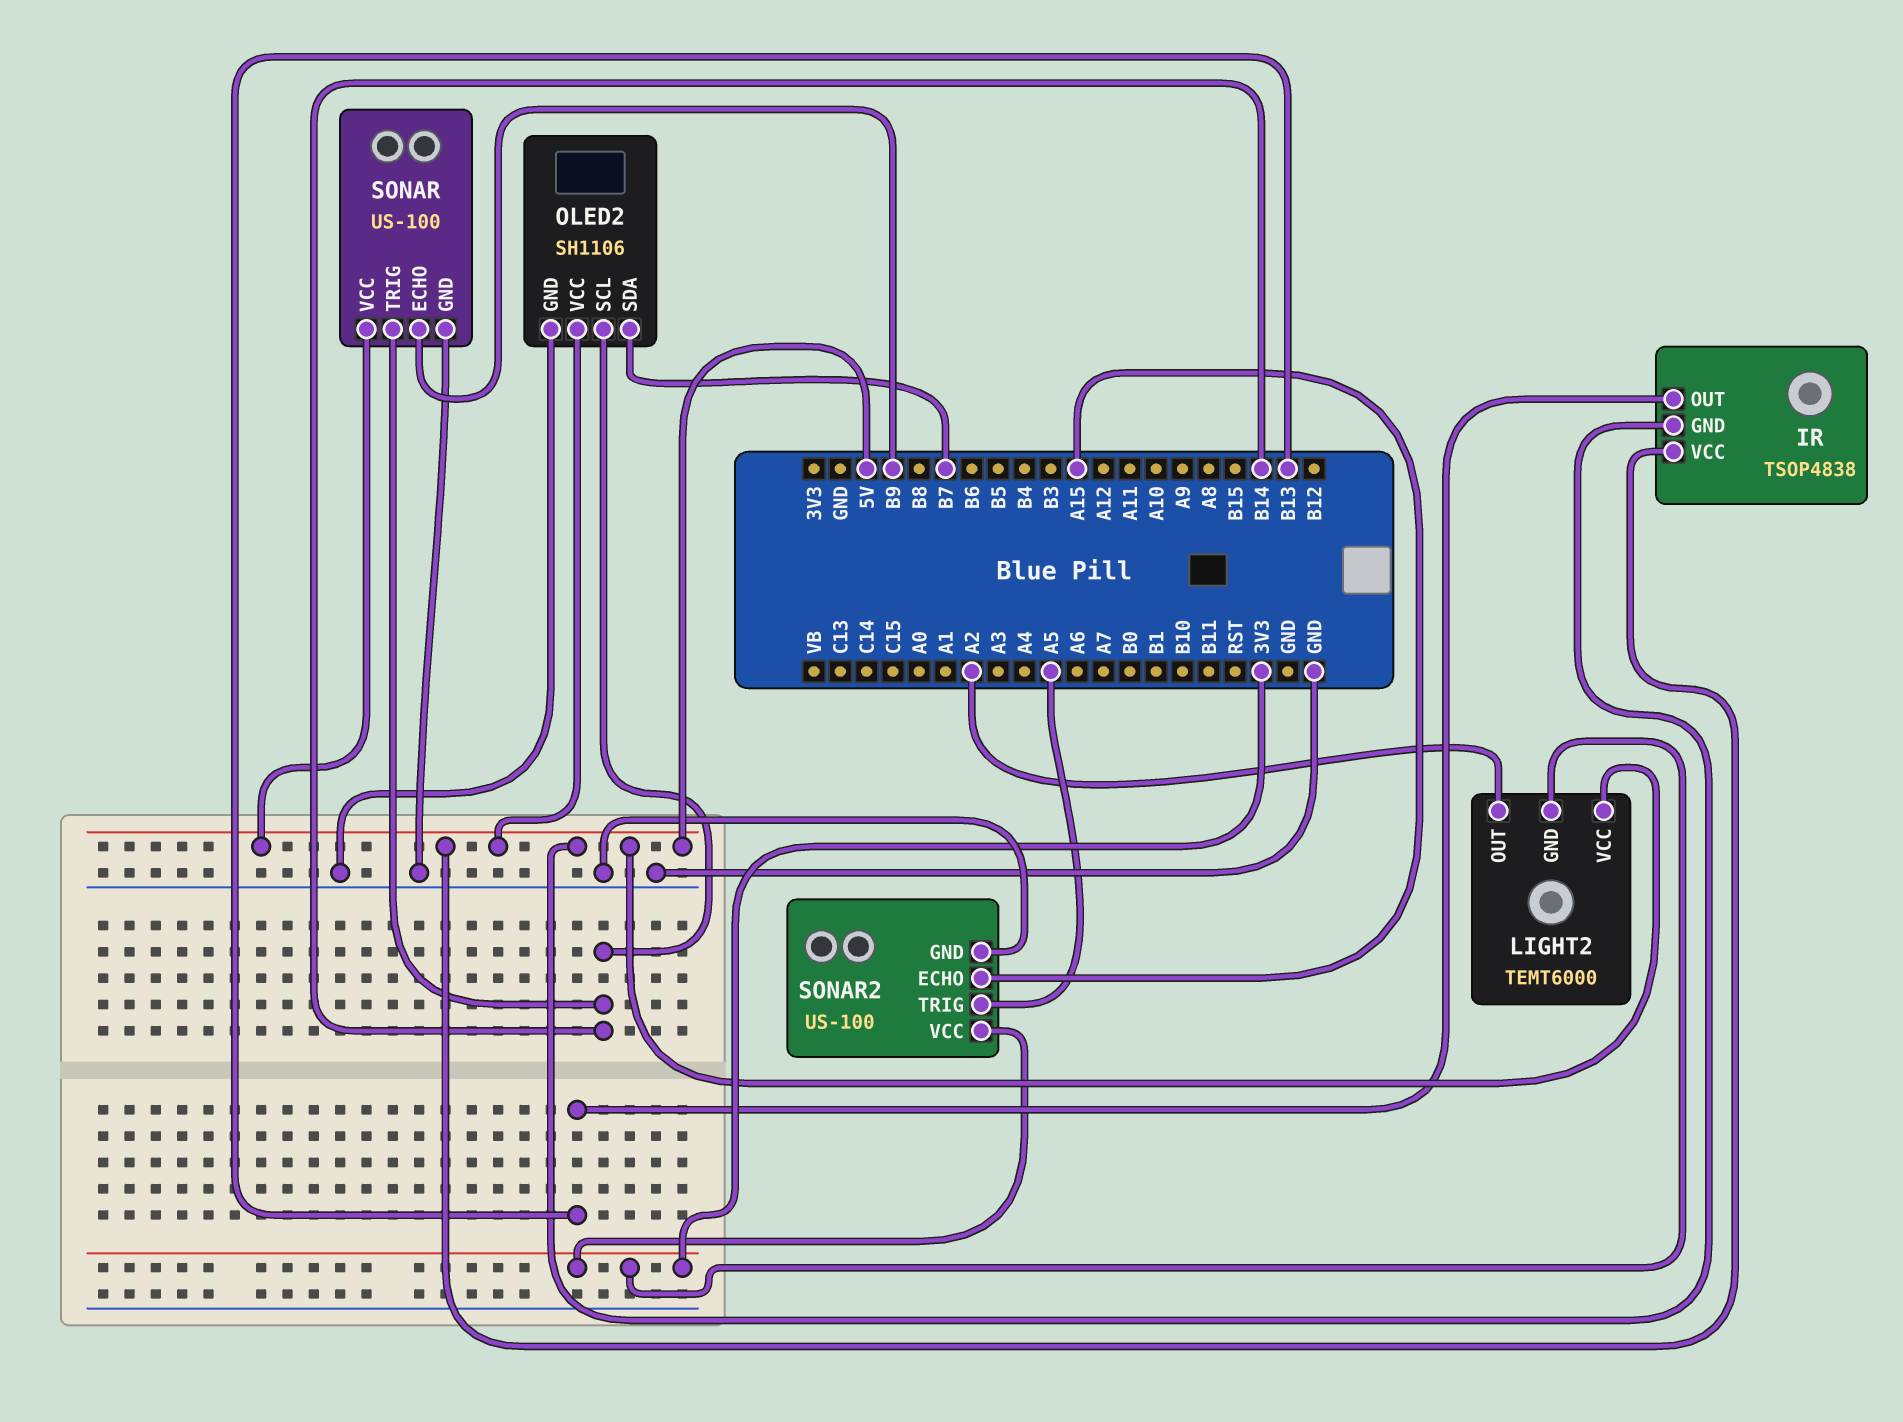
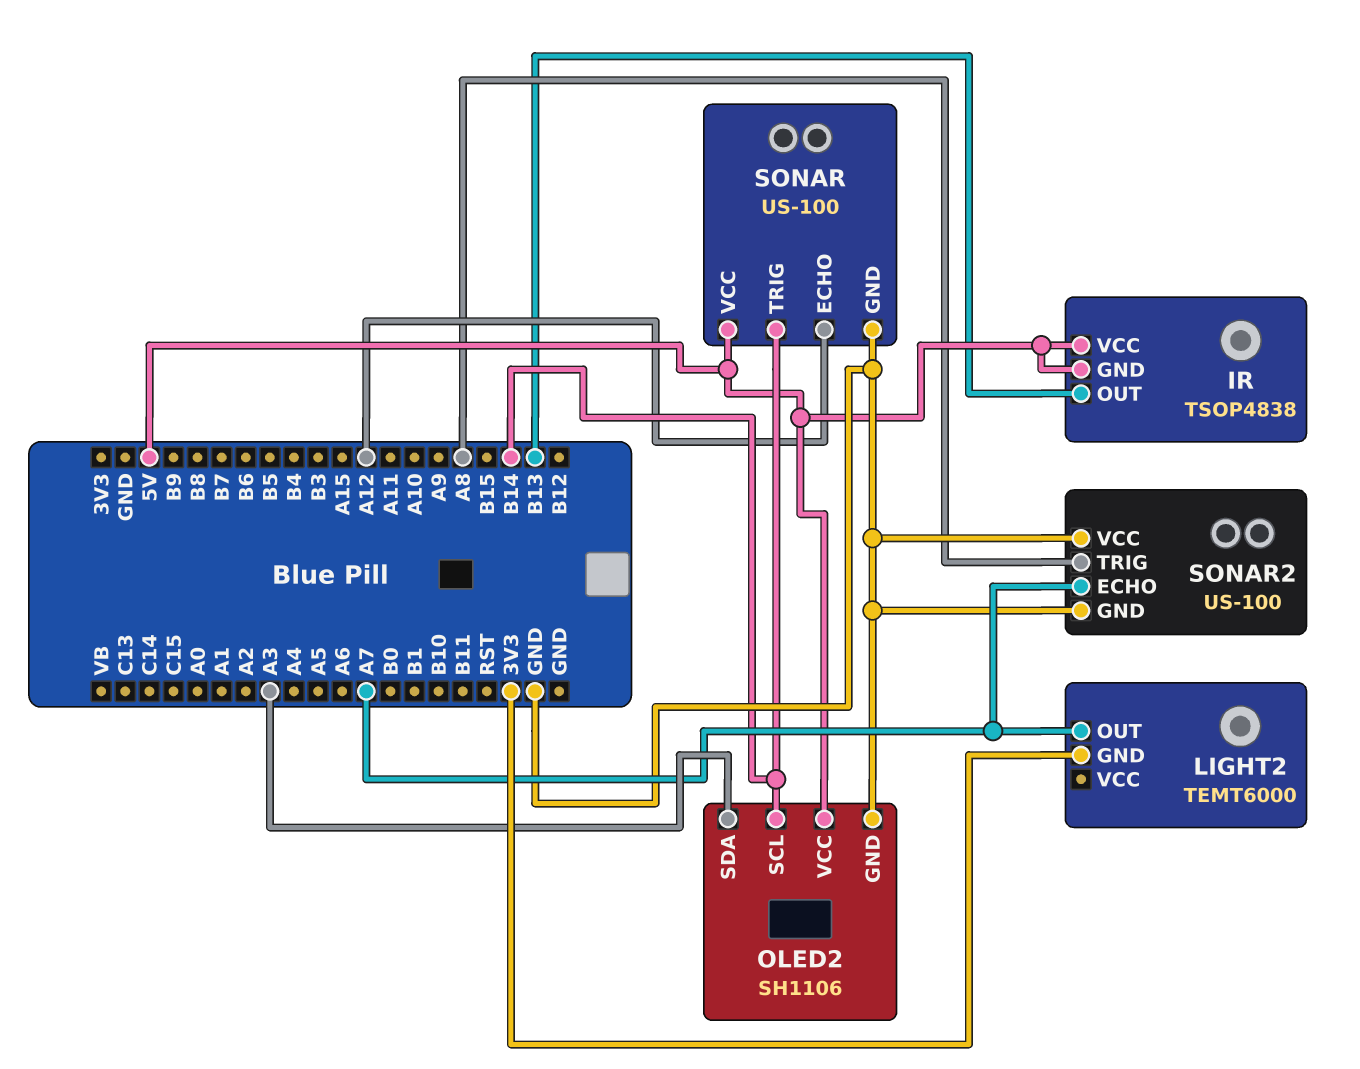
LIGHT2 pin OUT: A2 -> A7
LIGHT2 pin VCC: 5V -> none
OLED2 pin SDA: B7 -> A3
SONAR pin ECHO: B9 -> A12
SONAR2 pin ECHO: A15 -> A7
SONAR2 pin TRIG: A5 -> A8
SONAR2 pin VCC: 3V3 -> GND

